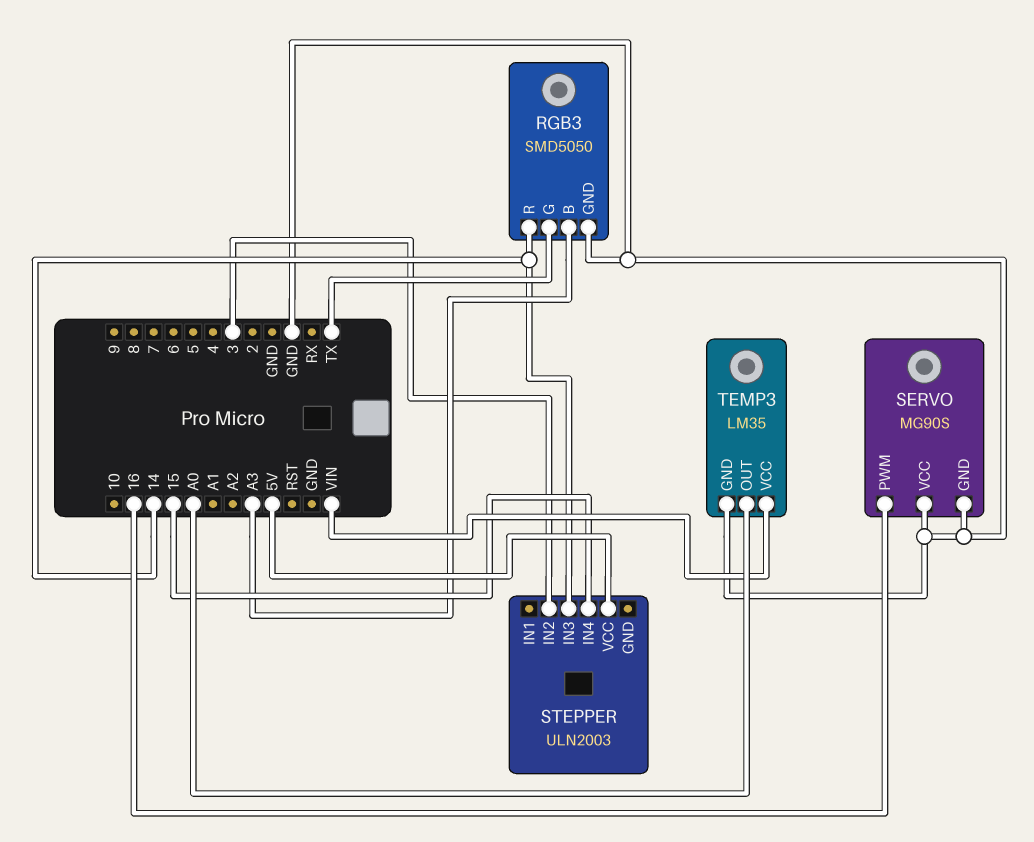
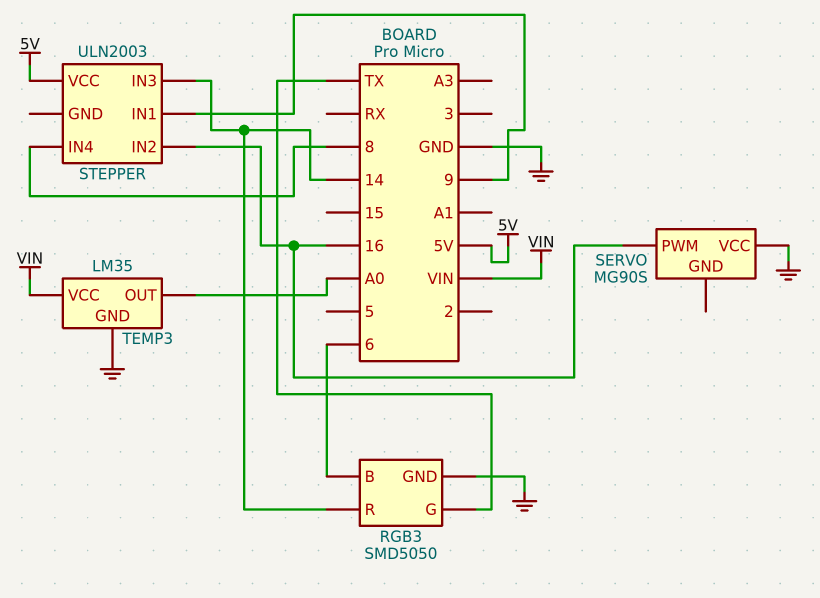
RGB3 pin B: A3 -> 6
SERVO pin GND: GND -> none
STEPPER pin IN1: none -> 9
STEPPER pin IN2: 3 -> 16
STEPPER pin IN4: 15 -> 8

